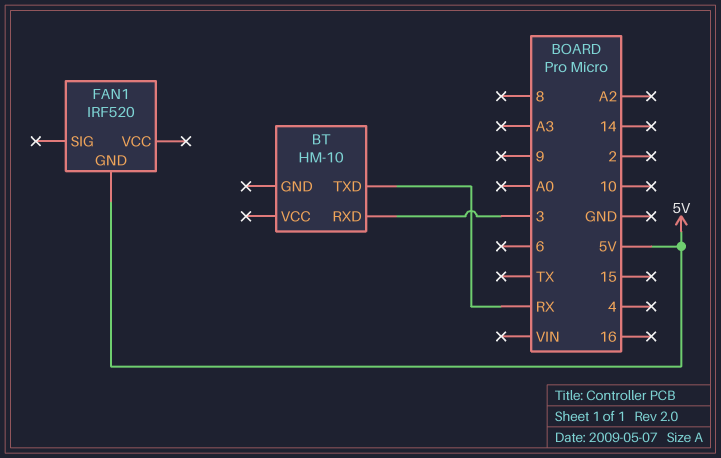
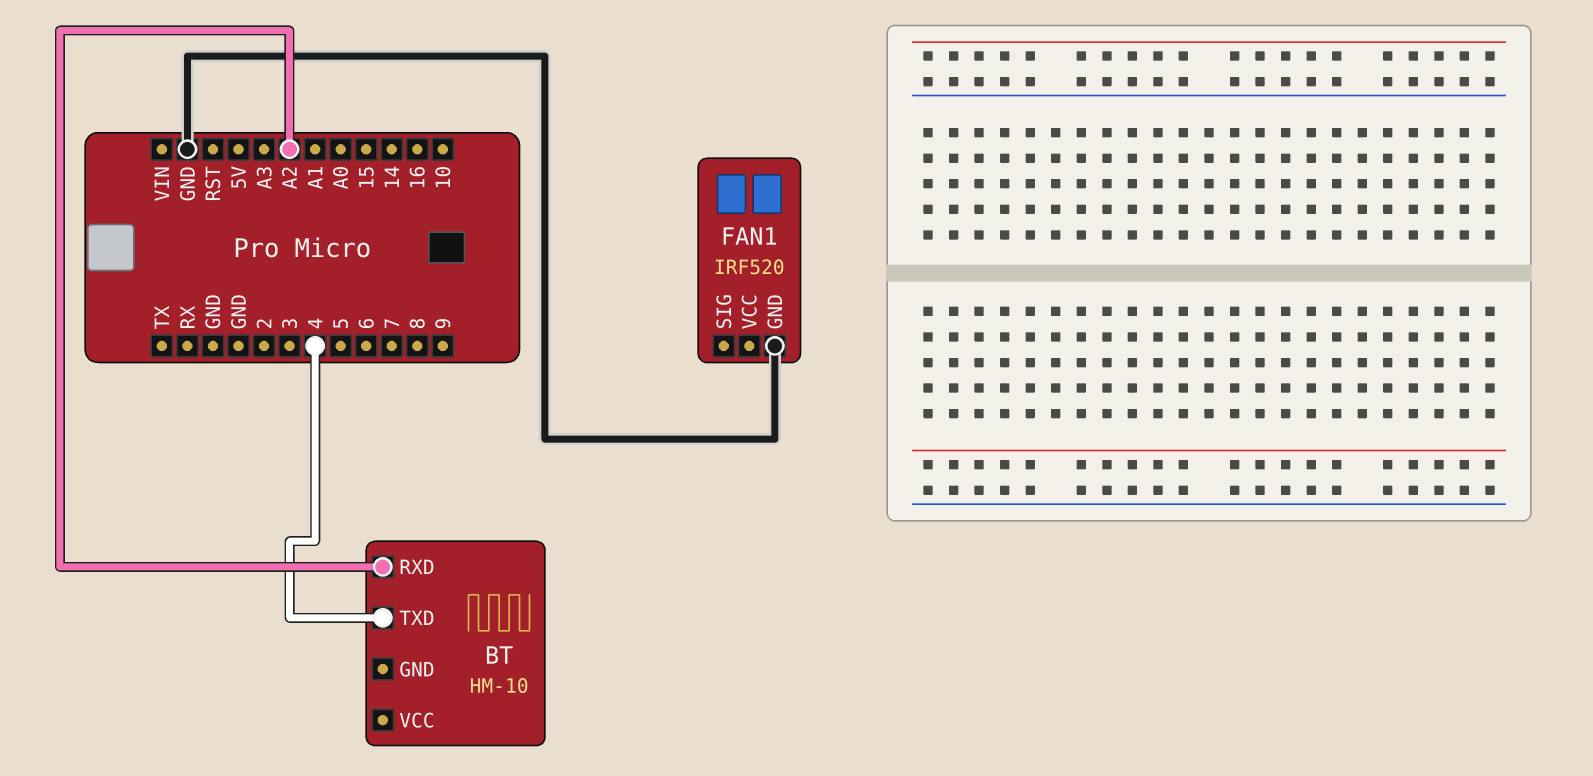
BT pin RXD: 3 -> A2
BT pin TXD: RX -> 4
FAN1 pin GND: 5V -> GND

